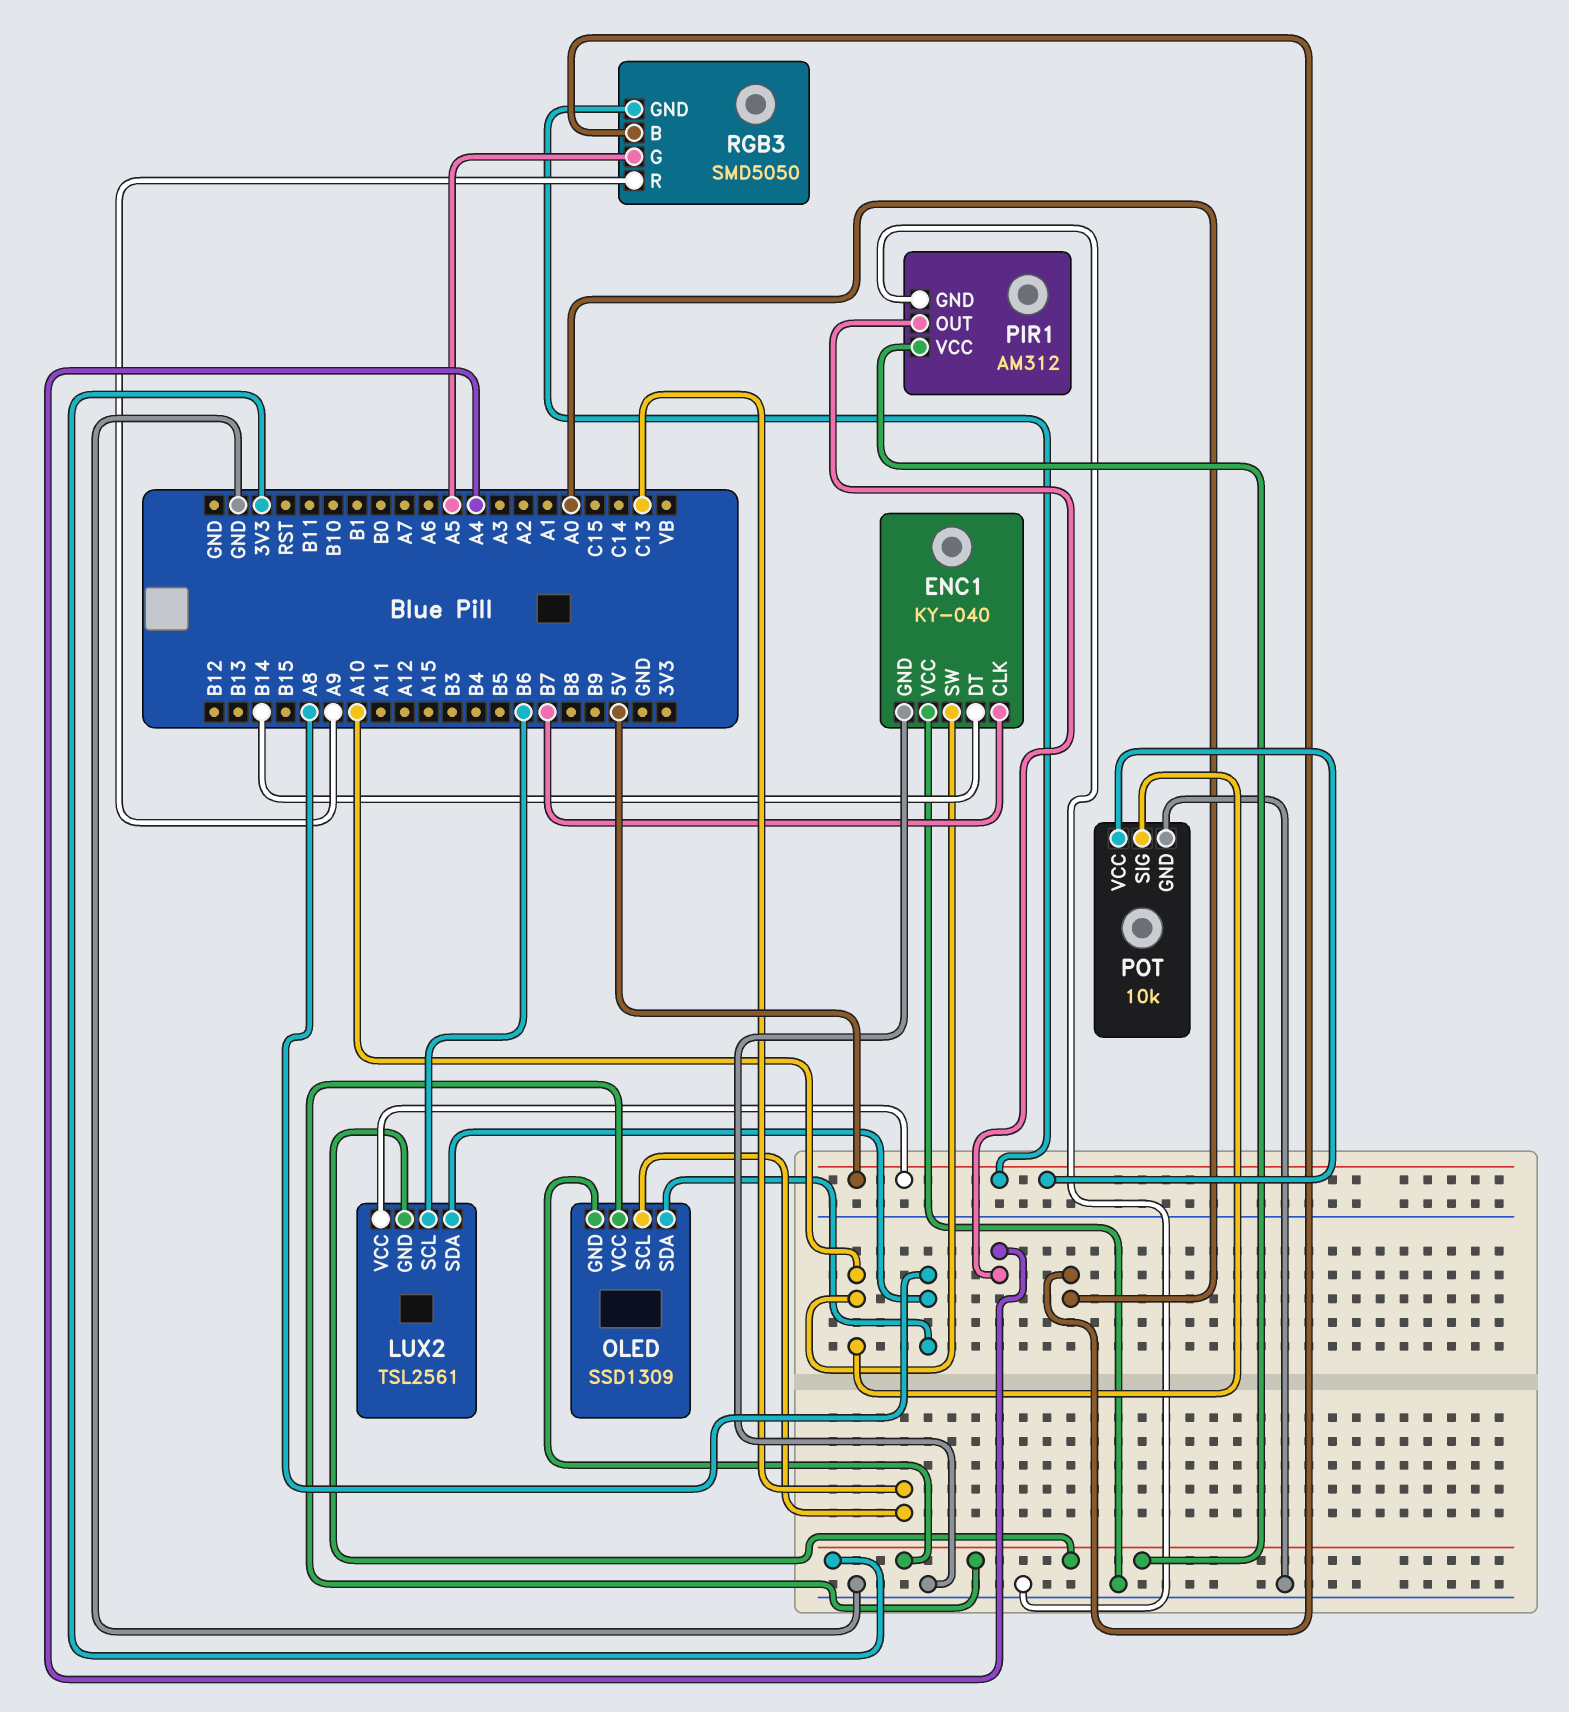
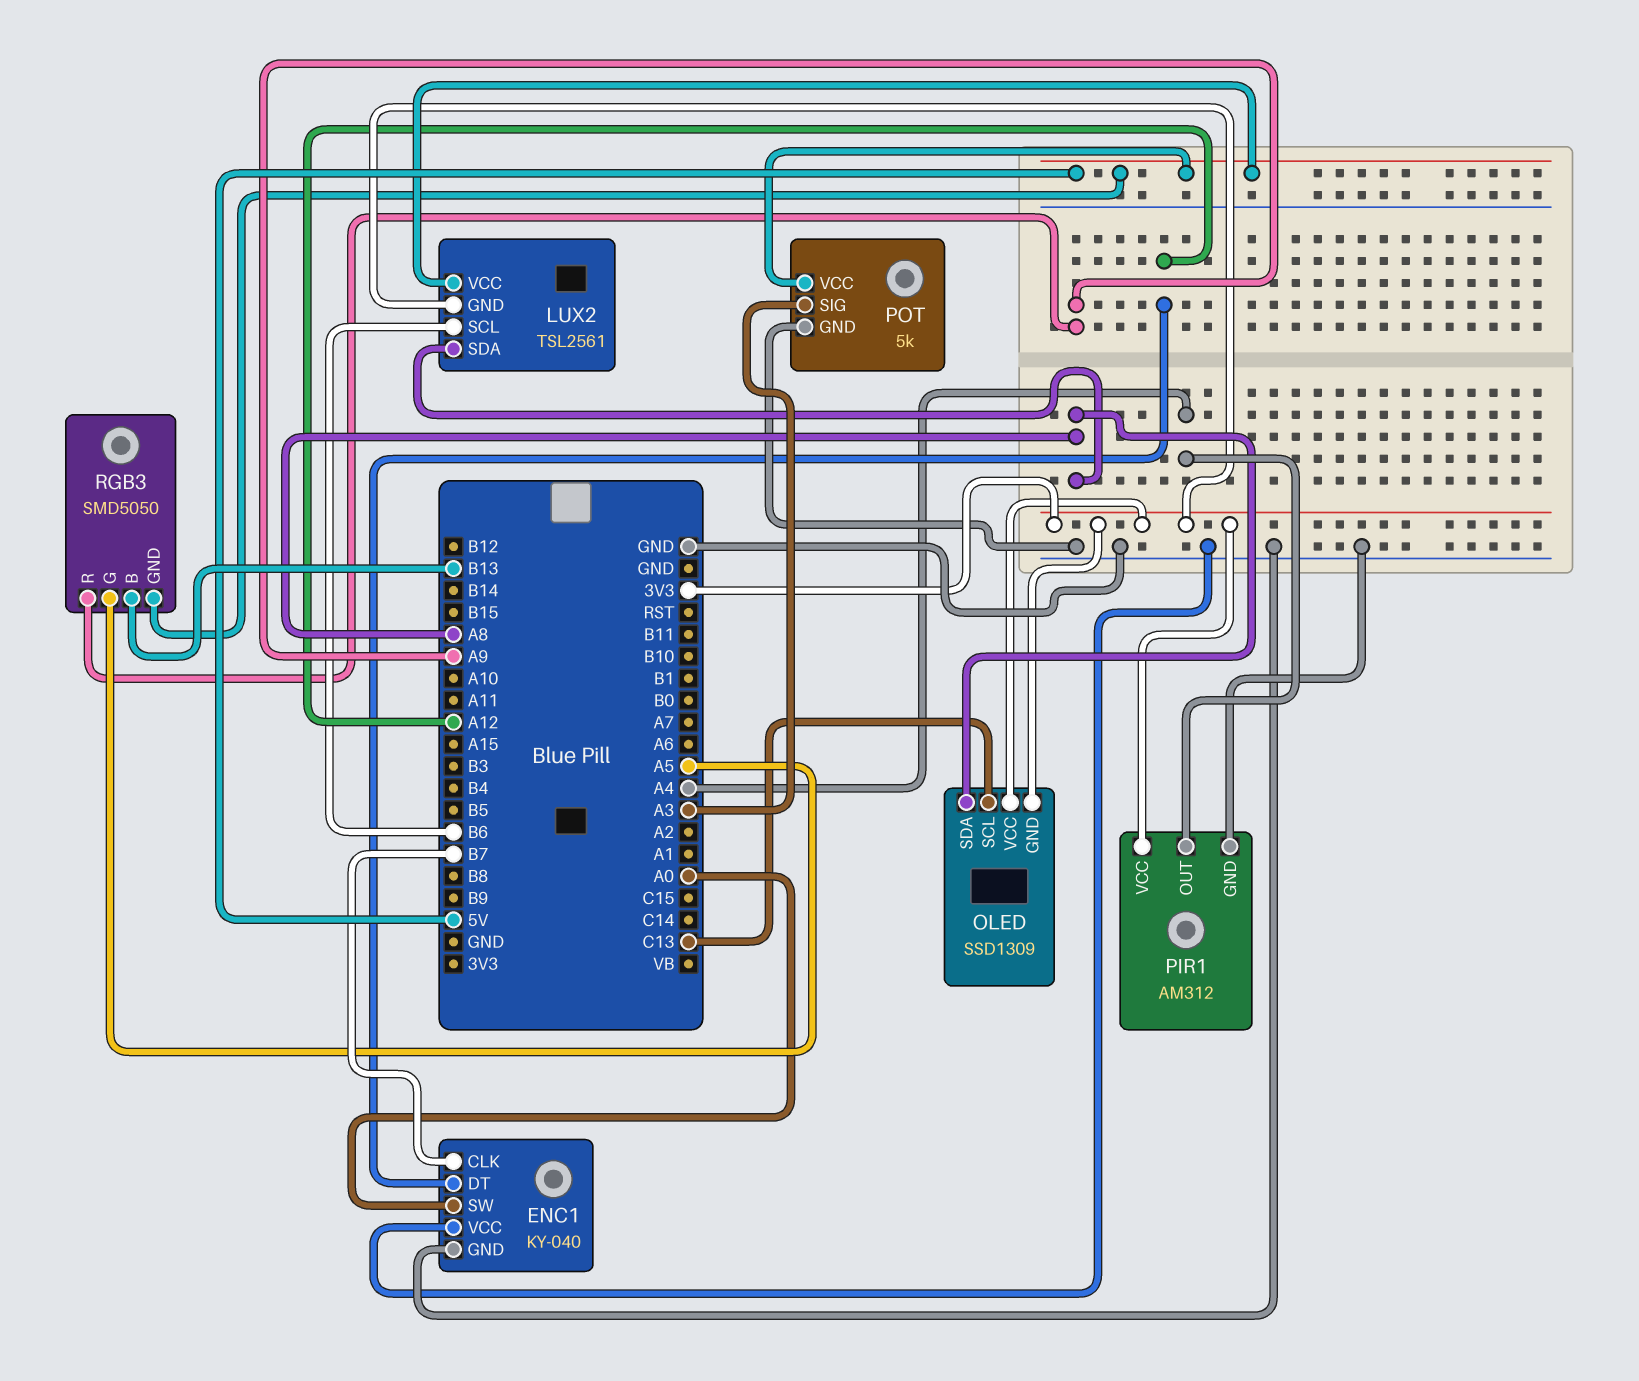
ENC1 pin DT: B14 -> A12
ENC1 pin SW: A10 -> A0
POT: 10k -> 5k
POT pin SIG: A10 -> A3
RGB3 pin B: A0 -> B13

